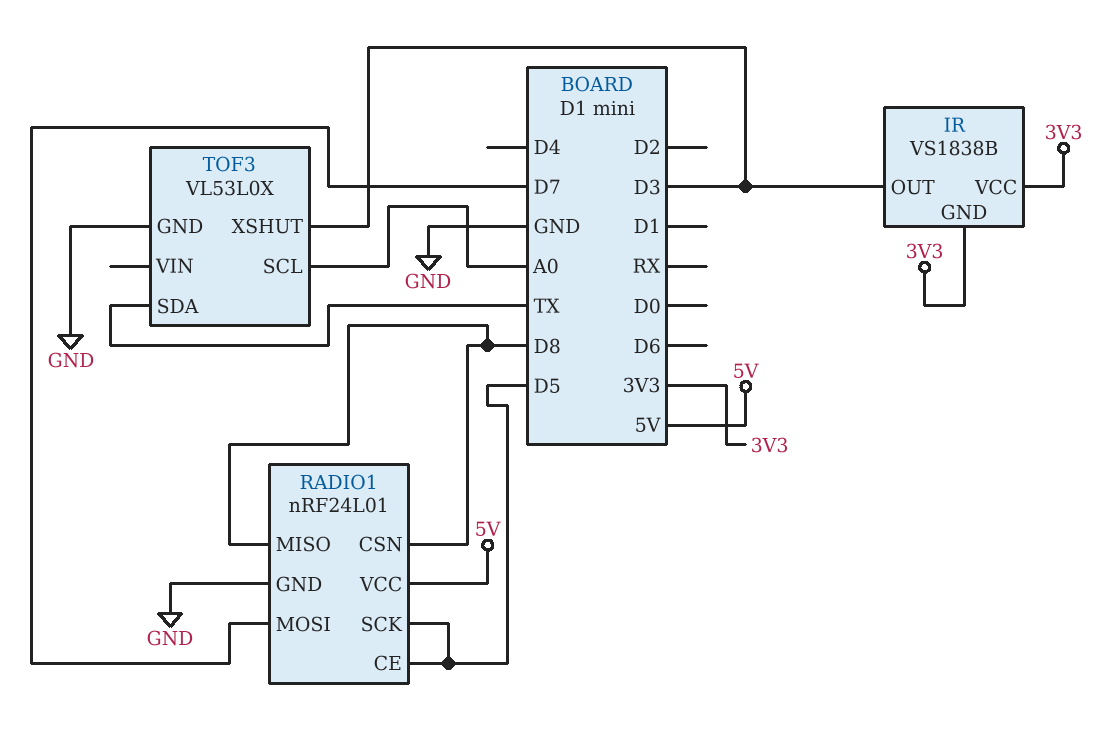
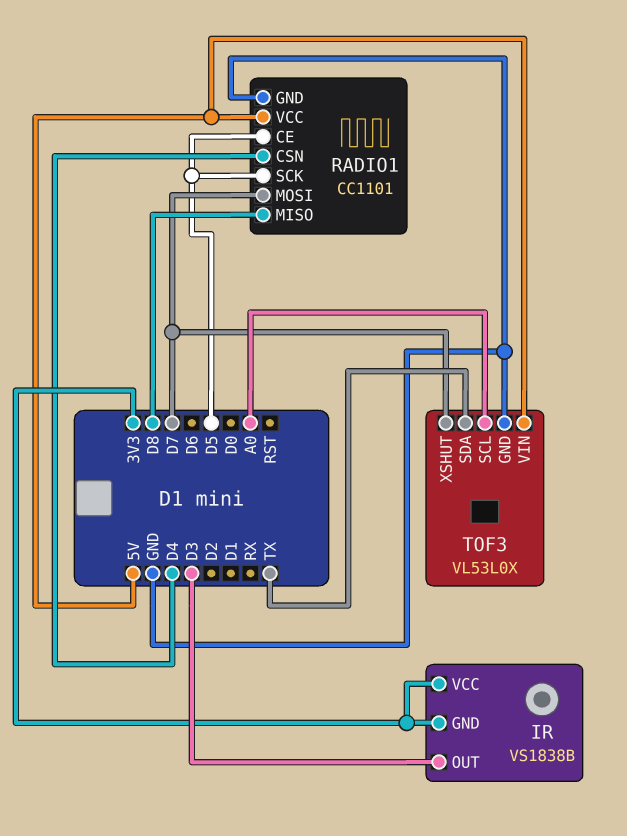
RADIO1: nRF24L01 -> CC1101
RADIO1 pin CSN: D8 -> D4
TOF3 pin VIN: none -> 5V
TOF3 pin XSHUT: D3 -> D7

